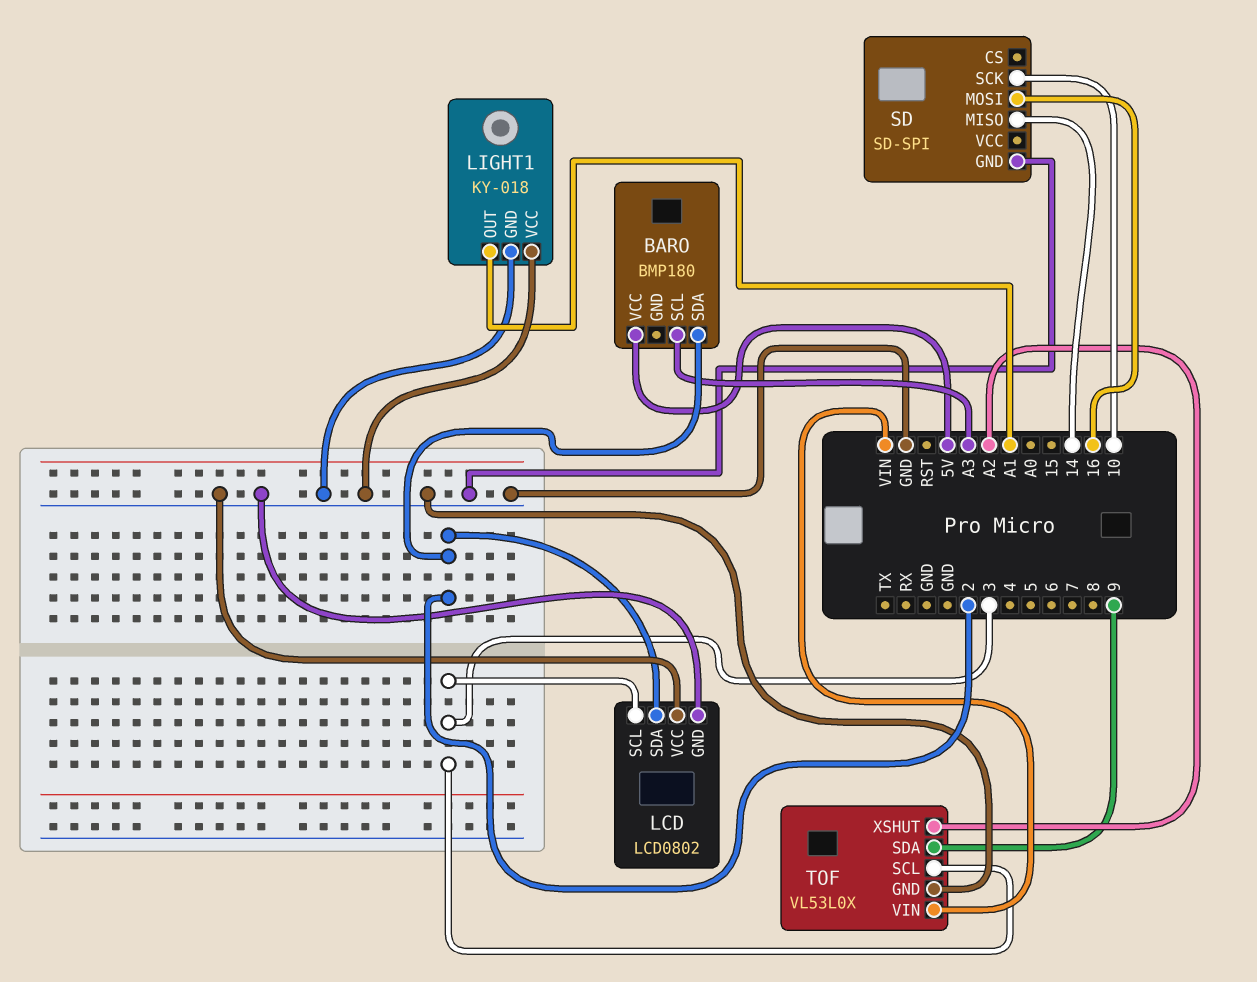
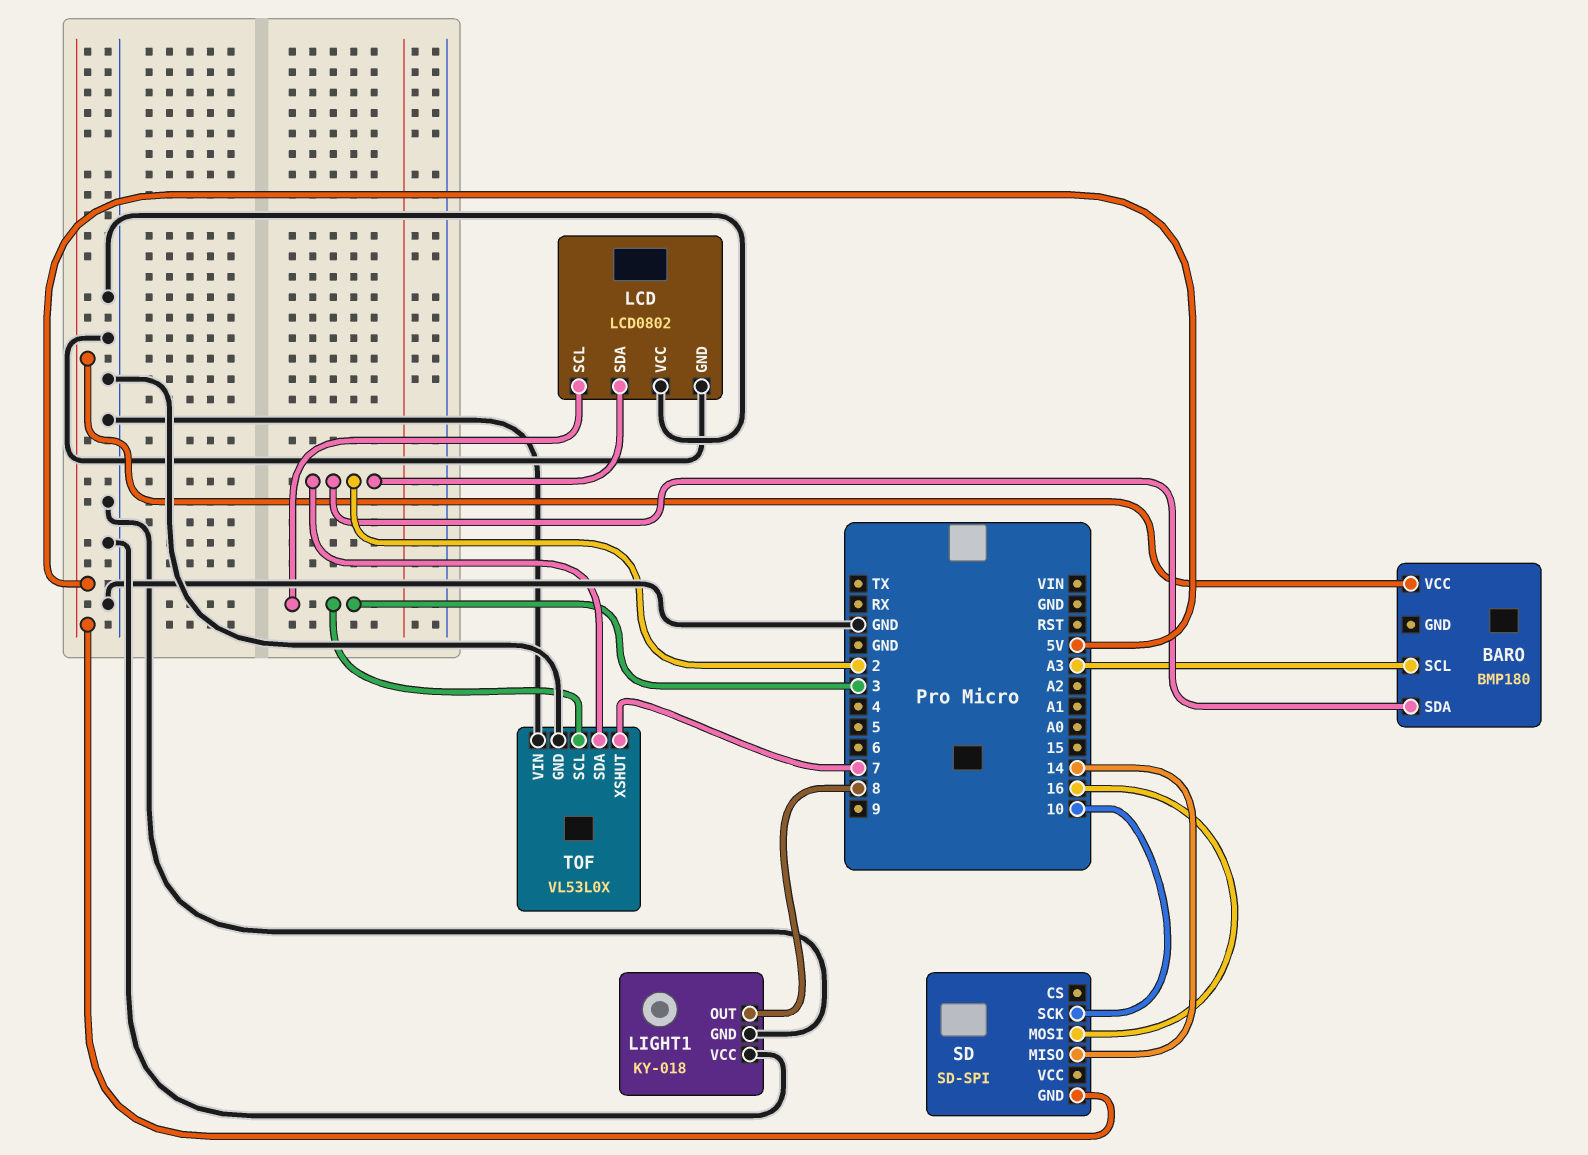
LIGHT1 pin OUT: A1 -> 8
SD pin GND: GND -> 5V
TOF pin SDA: 9 -> 2
TOF pin VIN: VIN -> GND
TOF pin XSHUT: A2 -> 7

